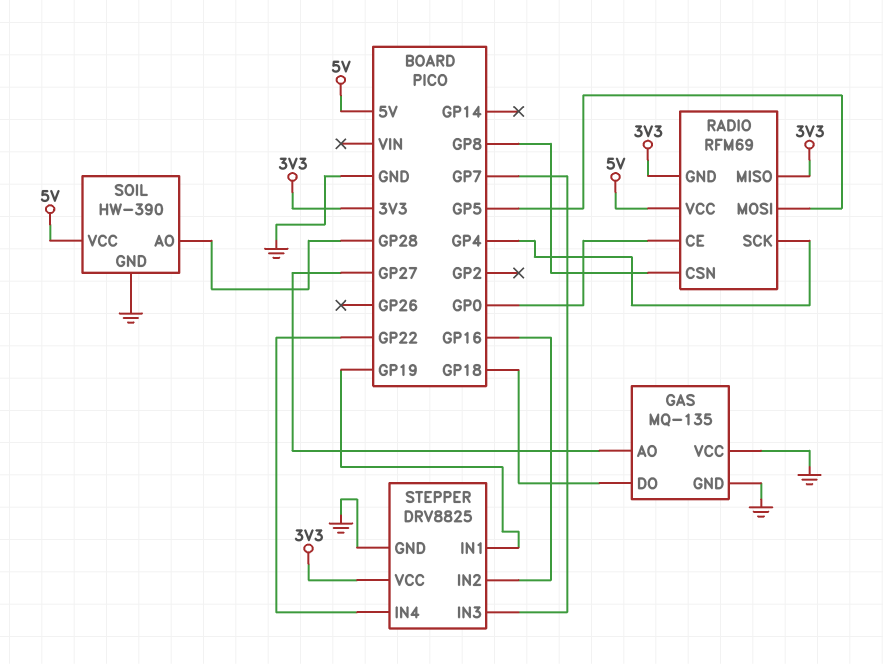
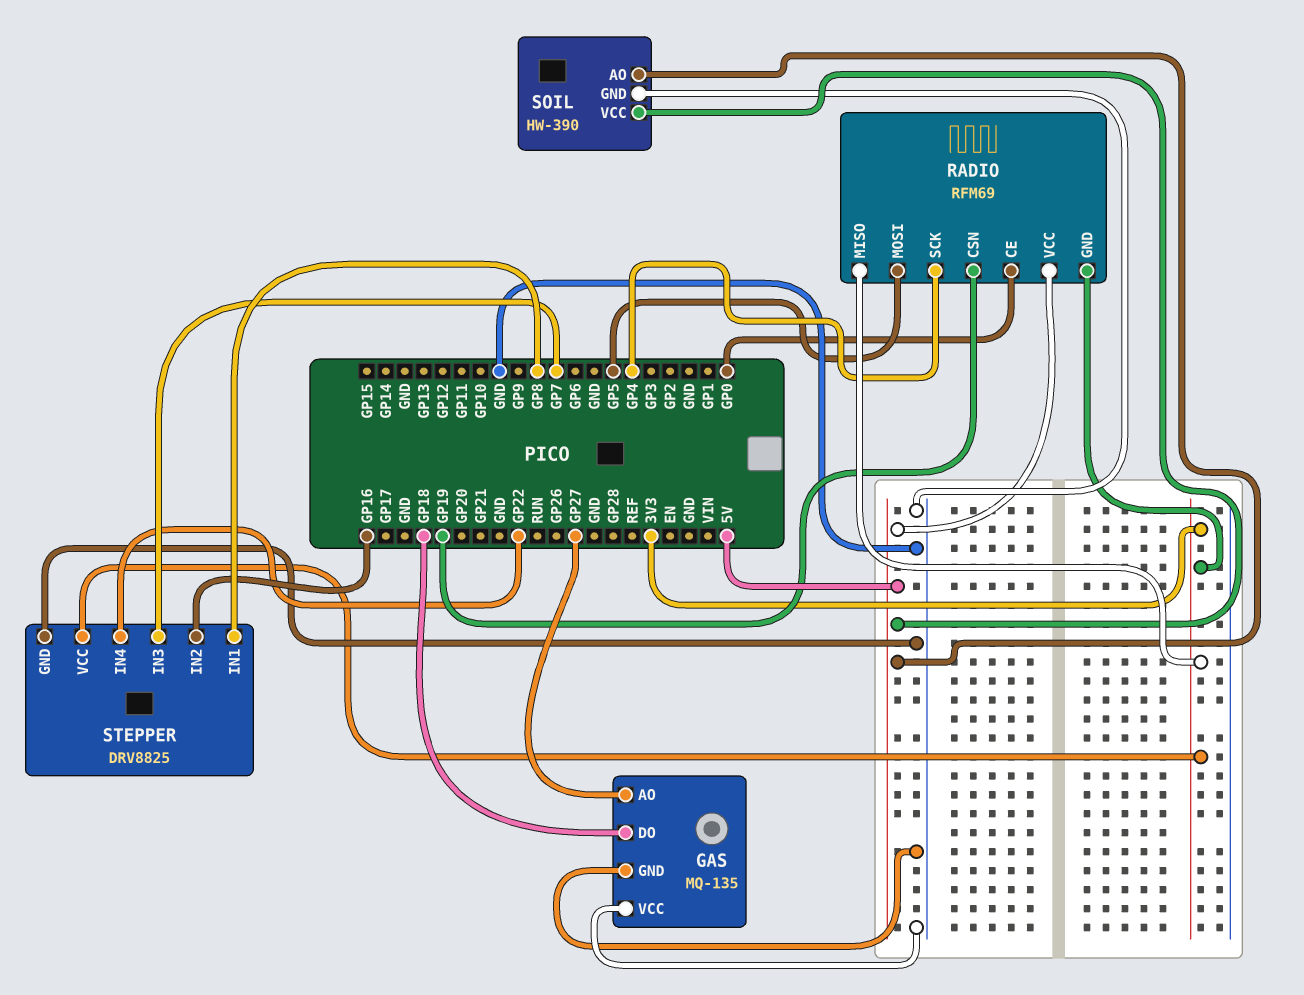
RADIO pin CSN: GP8 -> GP19
SOIL pin AO: GP28 -> 5V
STEPPER pin IN1: GP19 -> GP8

